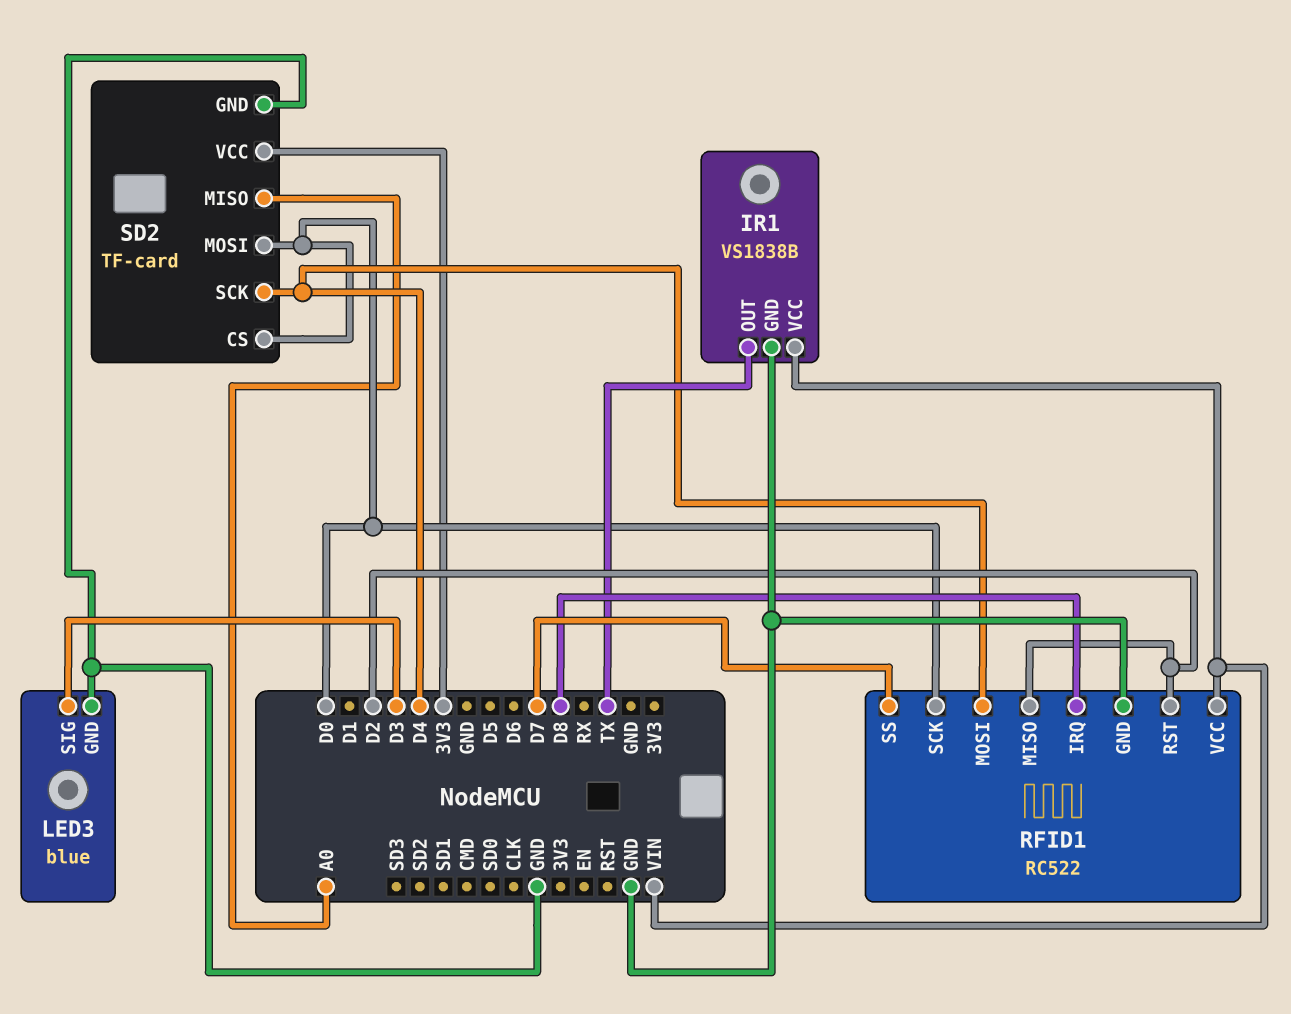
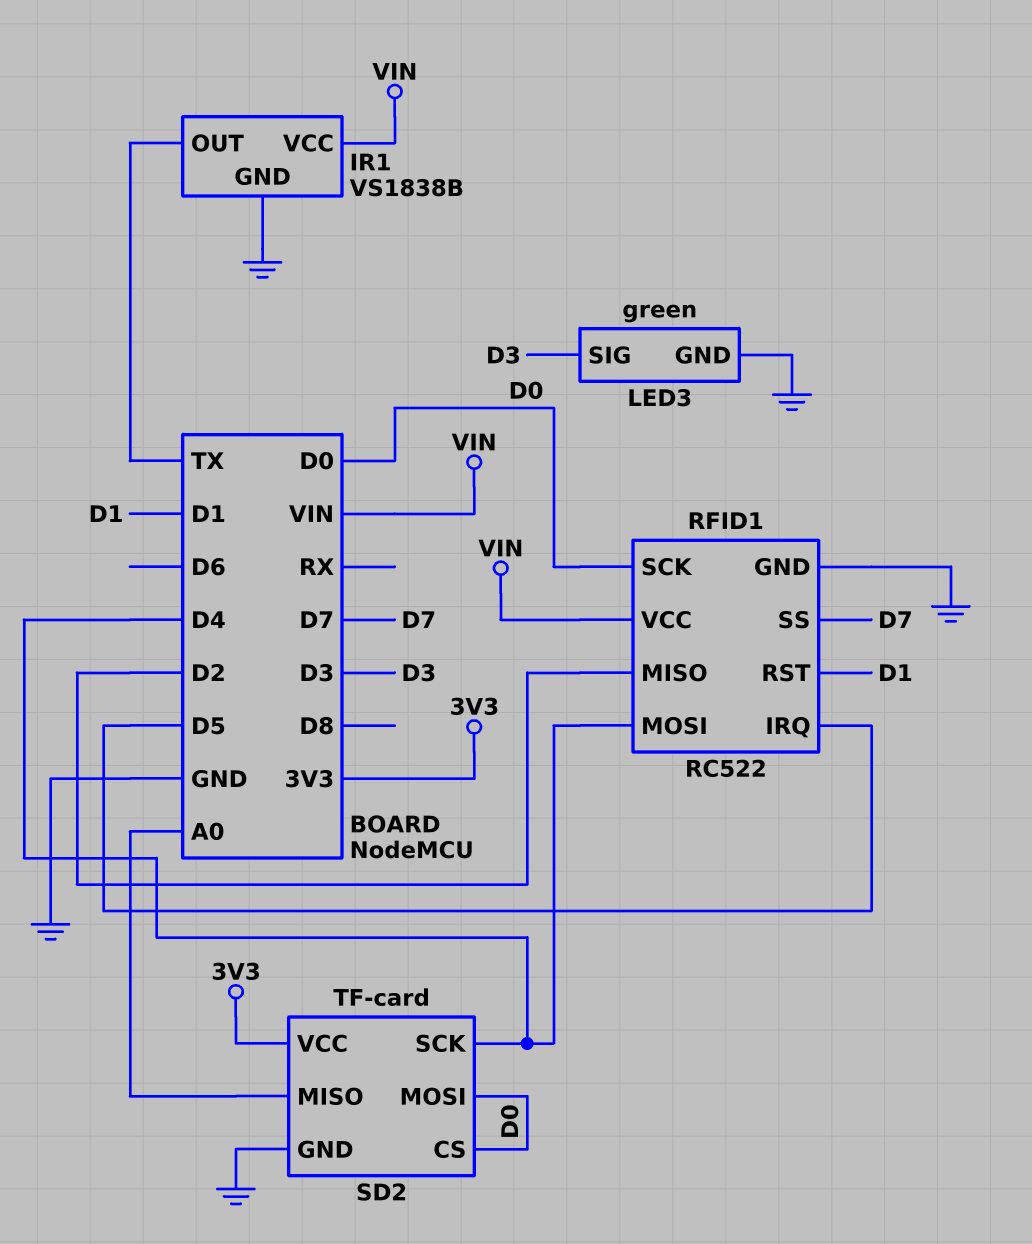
LED3: blue -> green
RFID1 pin IRQ: D8 -> D5
RFID1 pin RST: D2 -> D1

